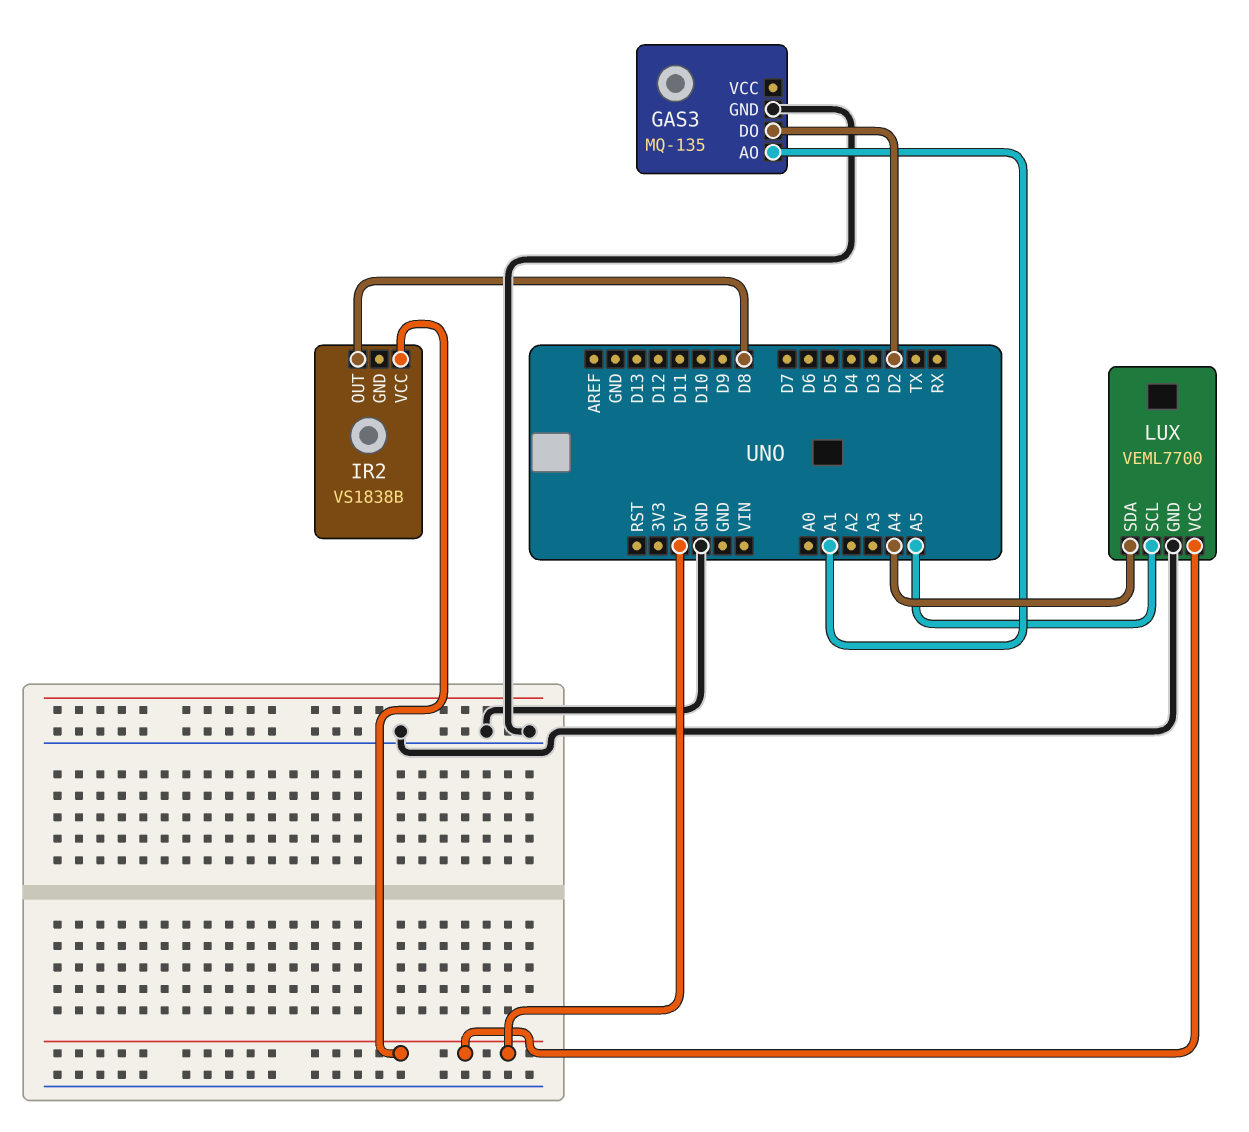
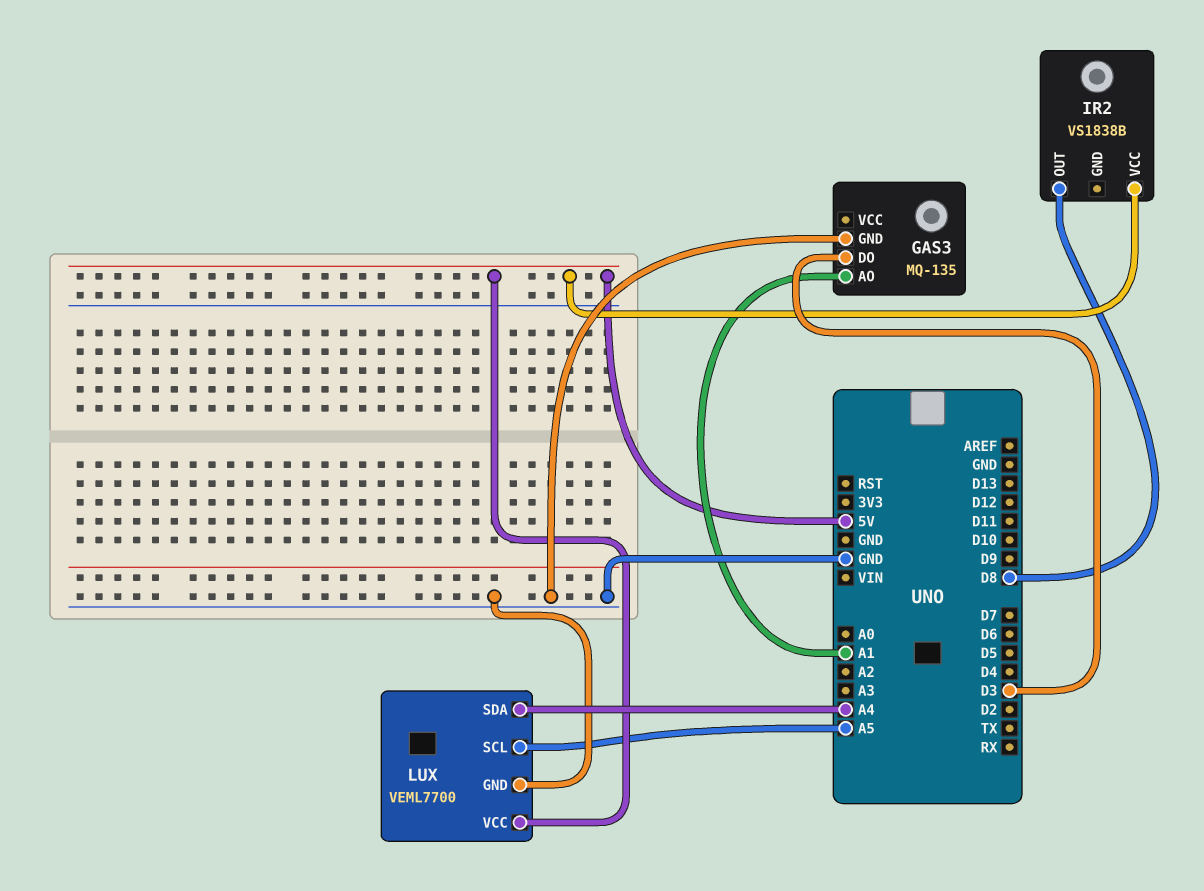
GAS3 pin DO: D2 -> D3

